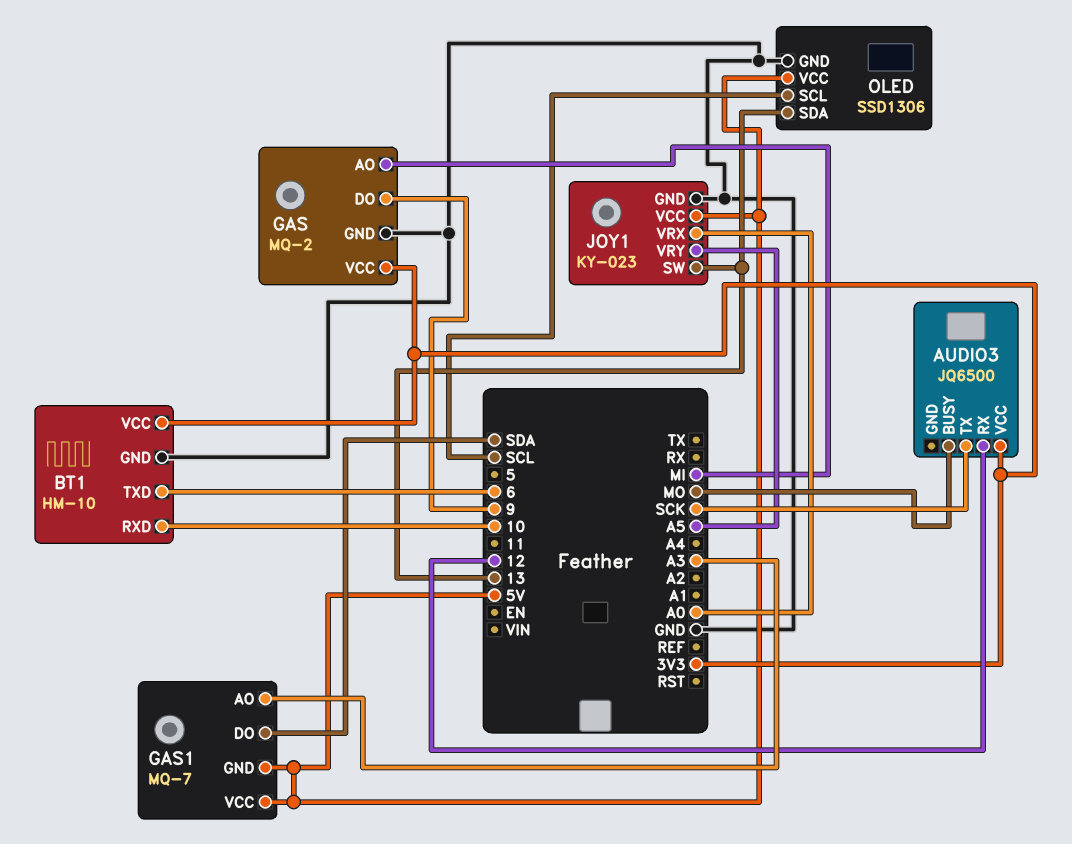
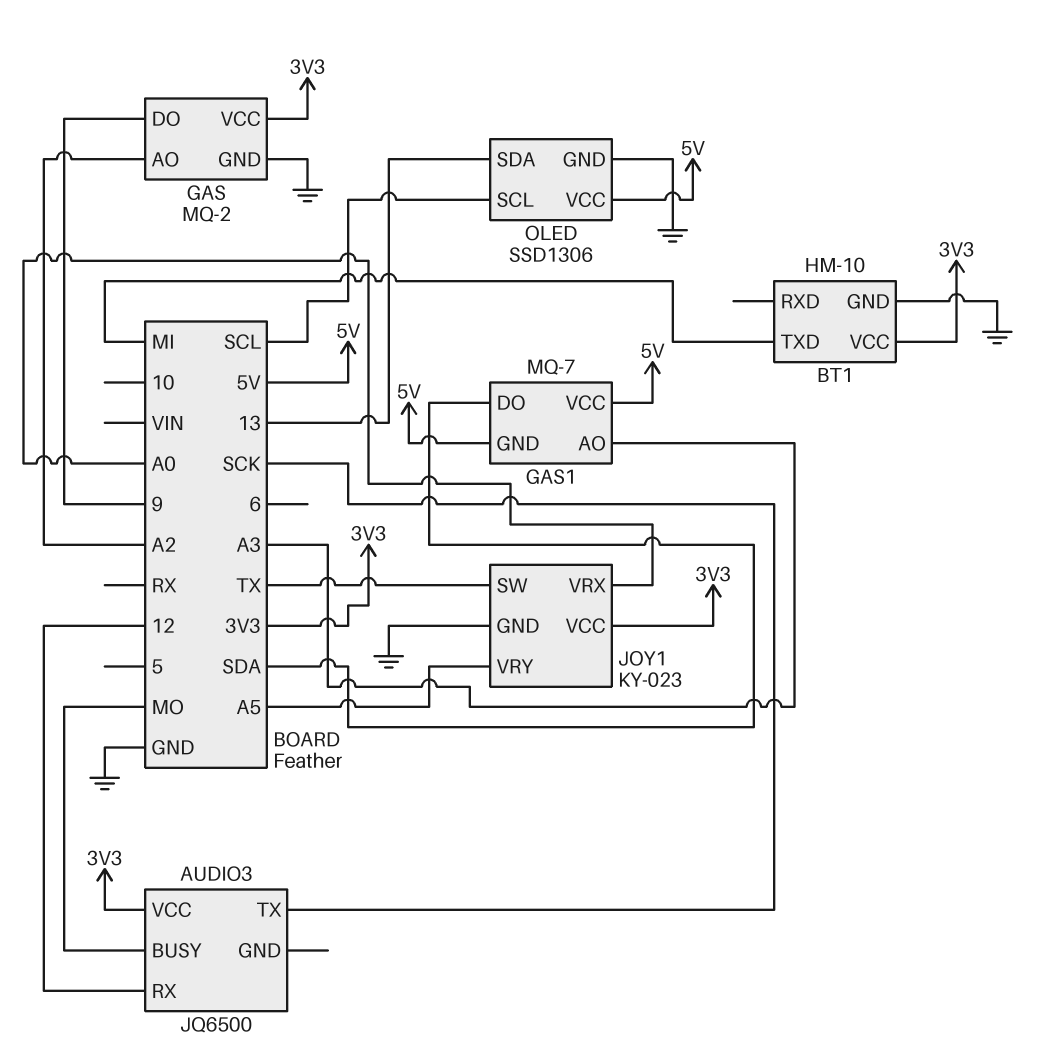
BT1 pin RXD: 10 -> none
BT1 pin TXD: 6 -> MI
GAS pin AO: MI -> A2
JOY1 pin SW: 13 -> TX
JOY1 pin VCC: 5V -> 3V3

